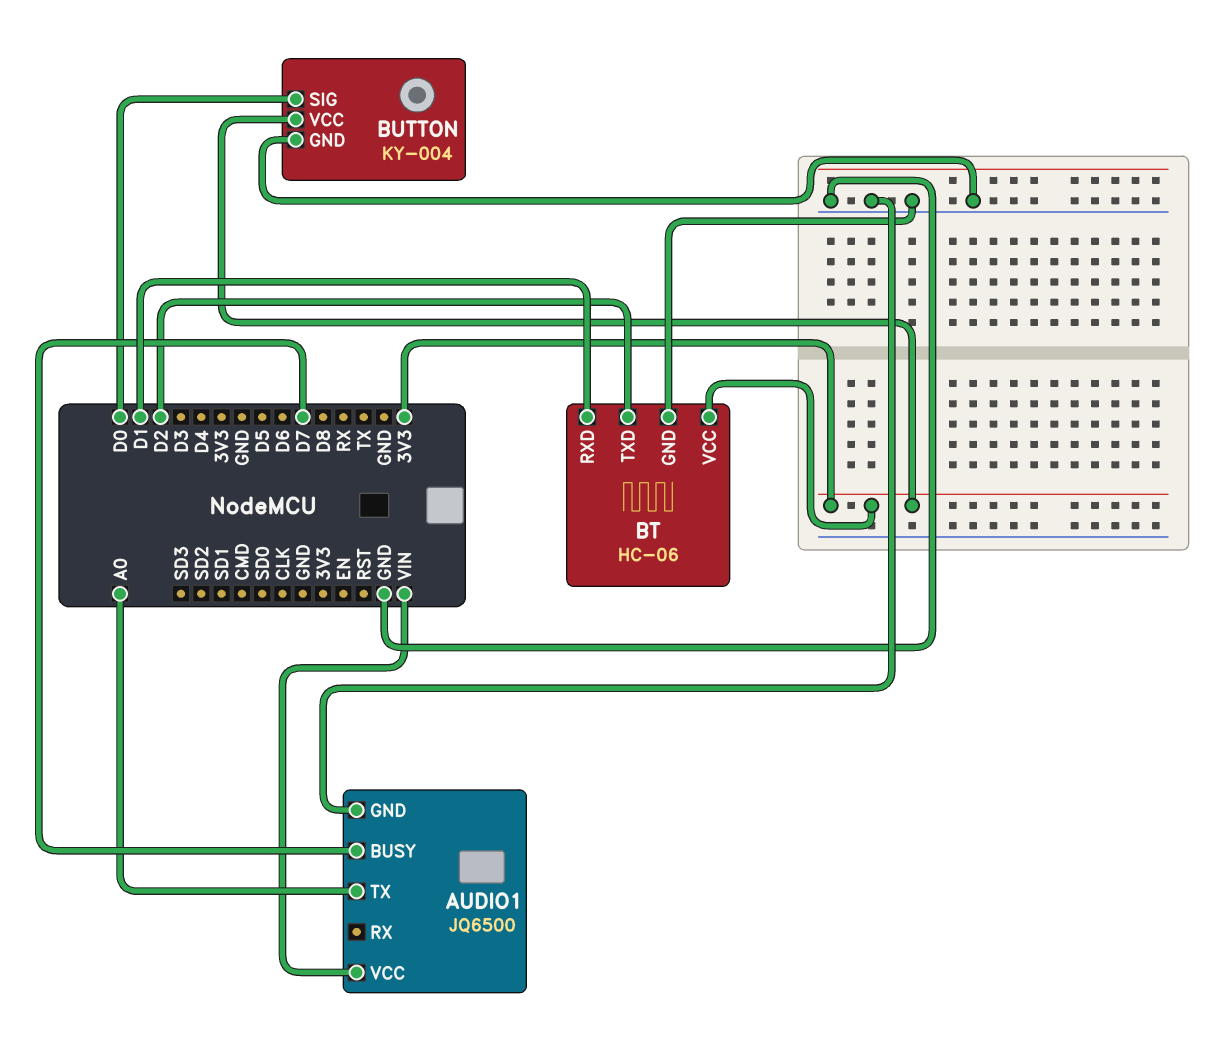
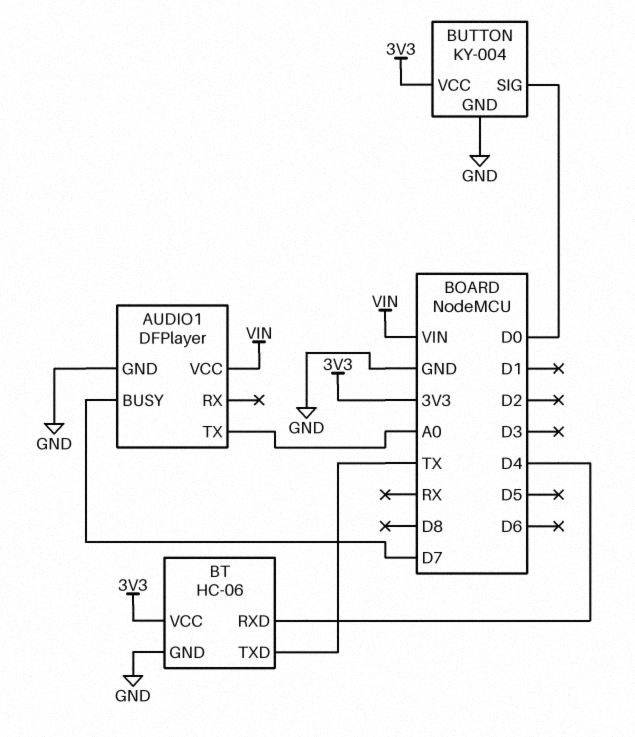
AUDIO1: JQ6500 -> DFPlayer
BT pin RXD: D1 -> D4
BT pin TXD: D2 -> TX

